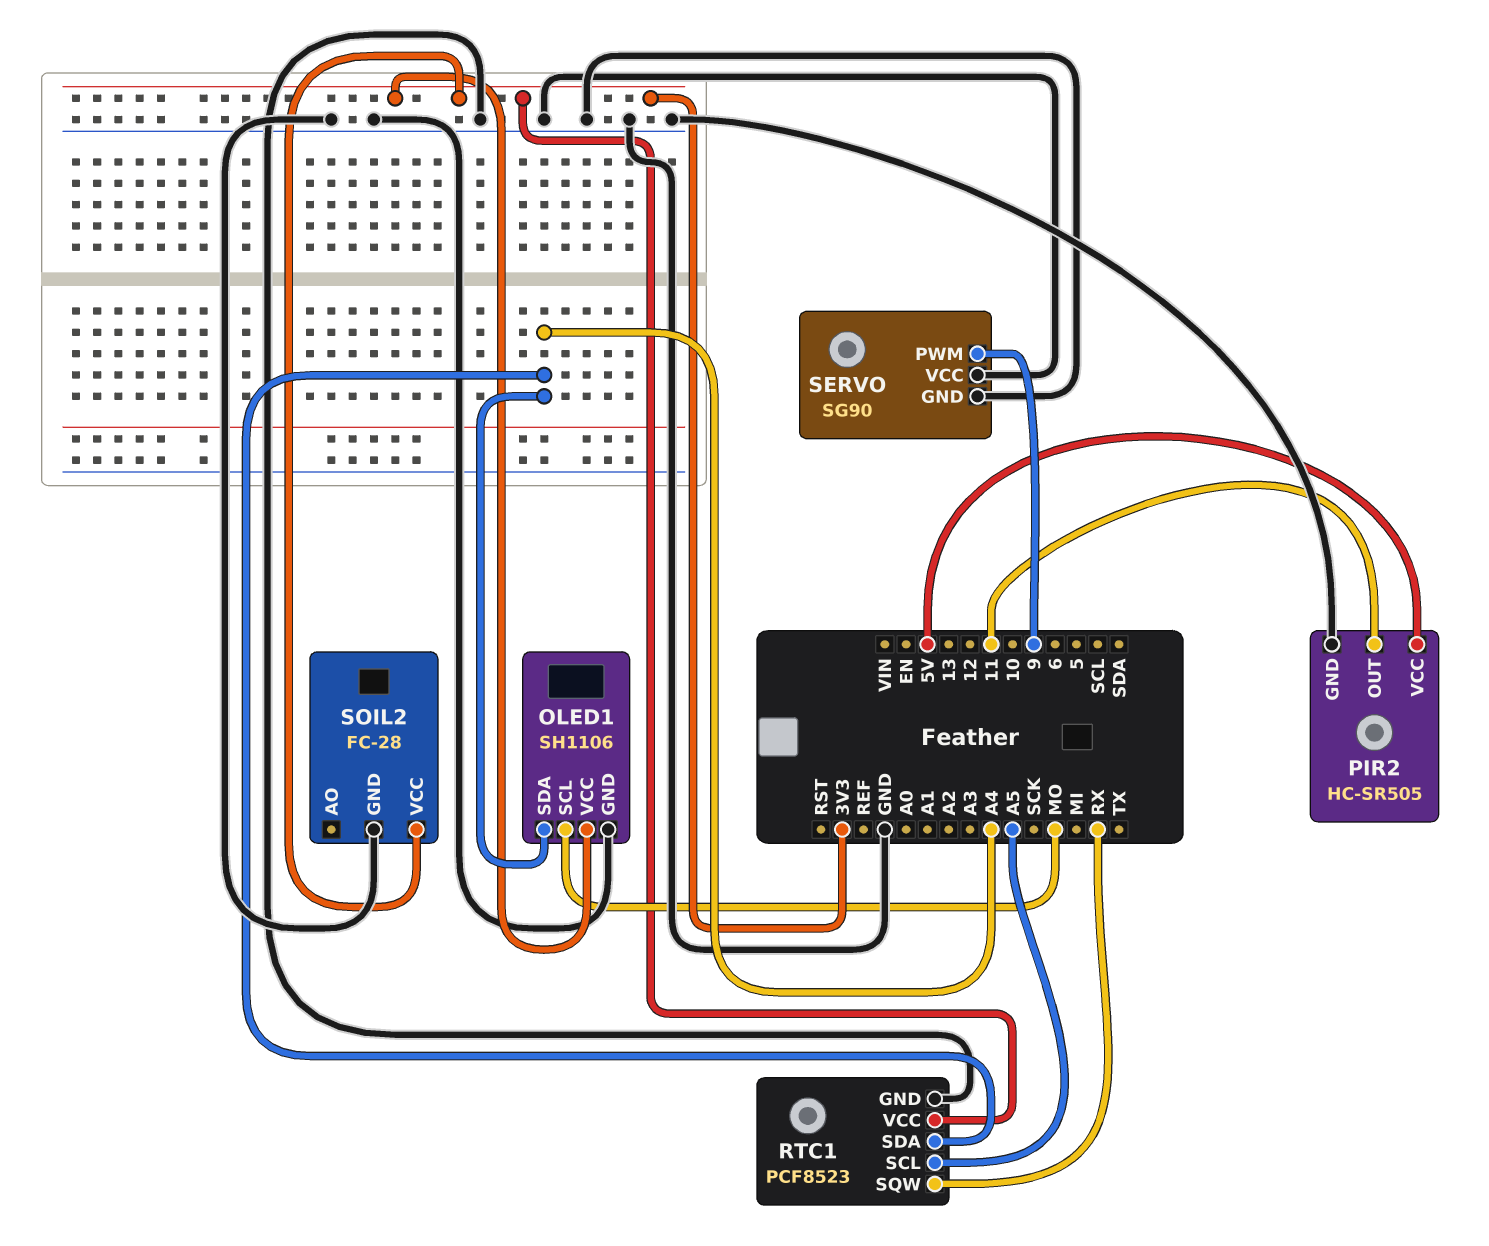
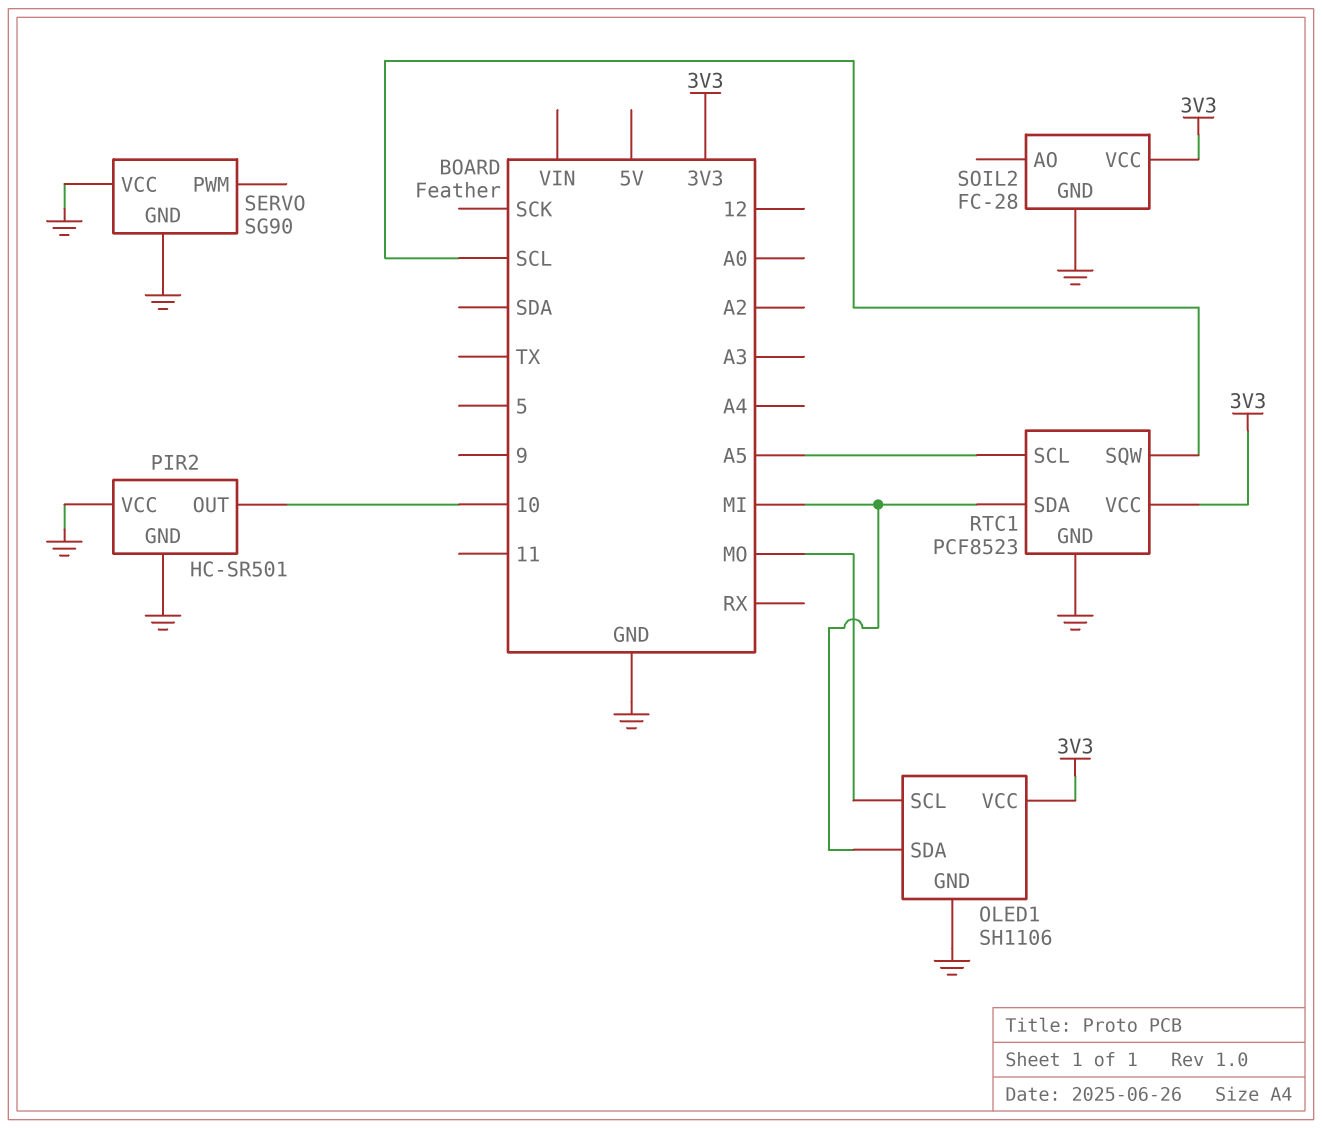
OLED1 pin SDA: A4 -> MI
PIR2: HC-SR505 -> HC-SR501
PIR2 pin OUT: 11 -> 10
PIR2 pin VCC: 5V -> GND
RTC1 pin SDA: A4 -> MI
RTC1 pin SQW: RX -> SCL
SERVO pin PWM: 9 -> none

